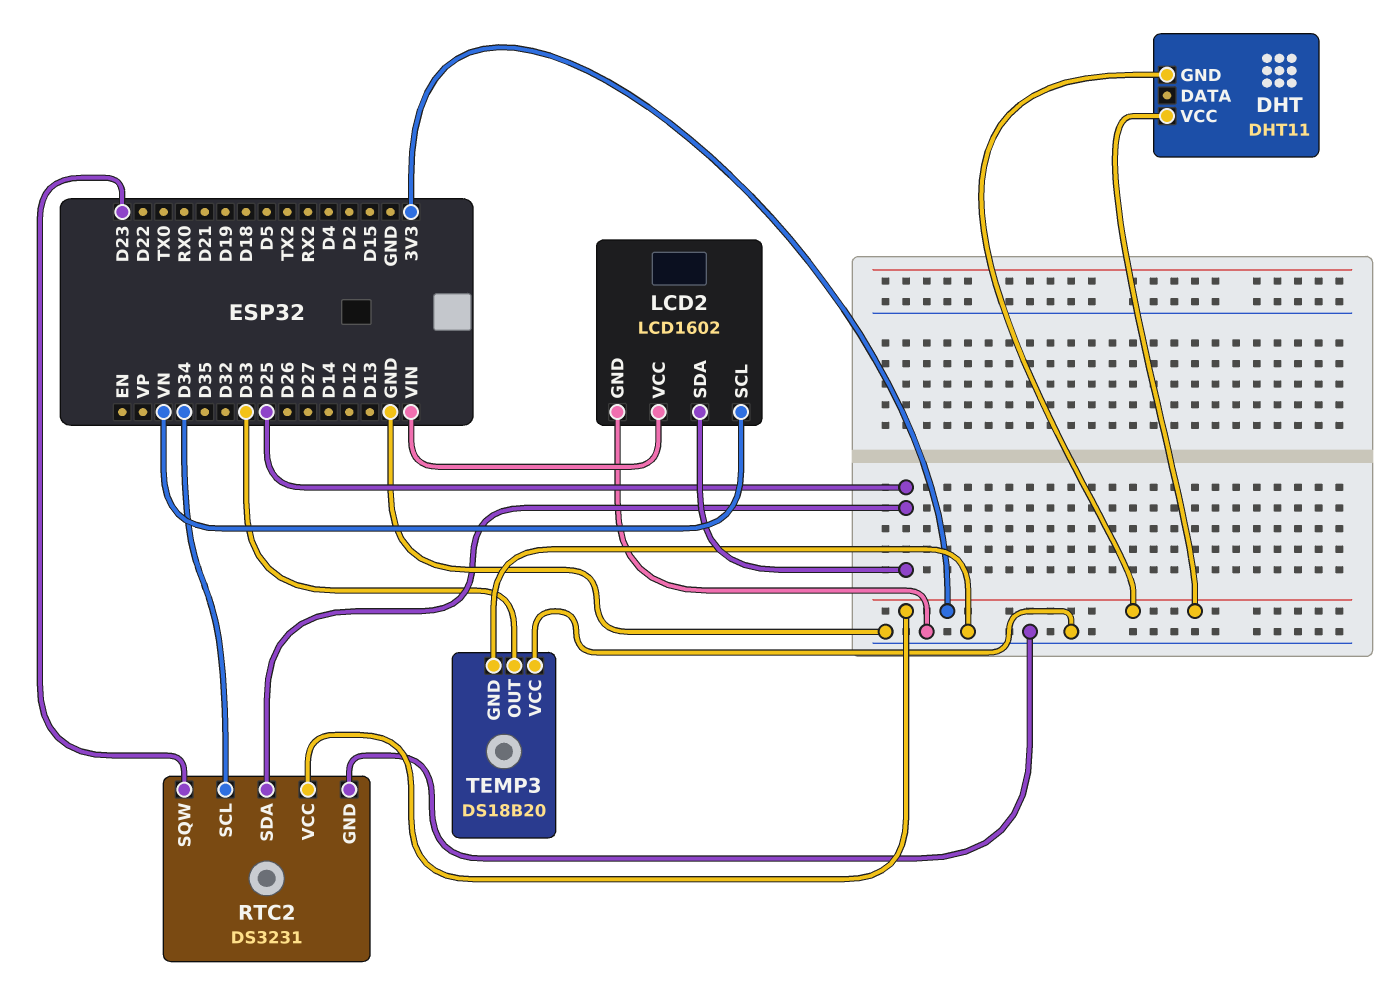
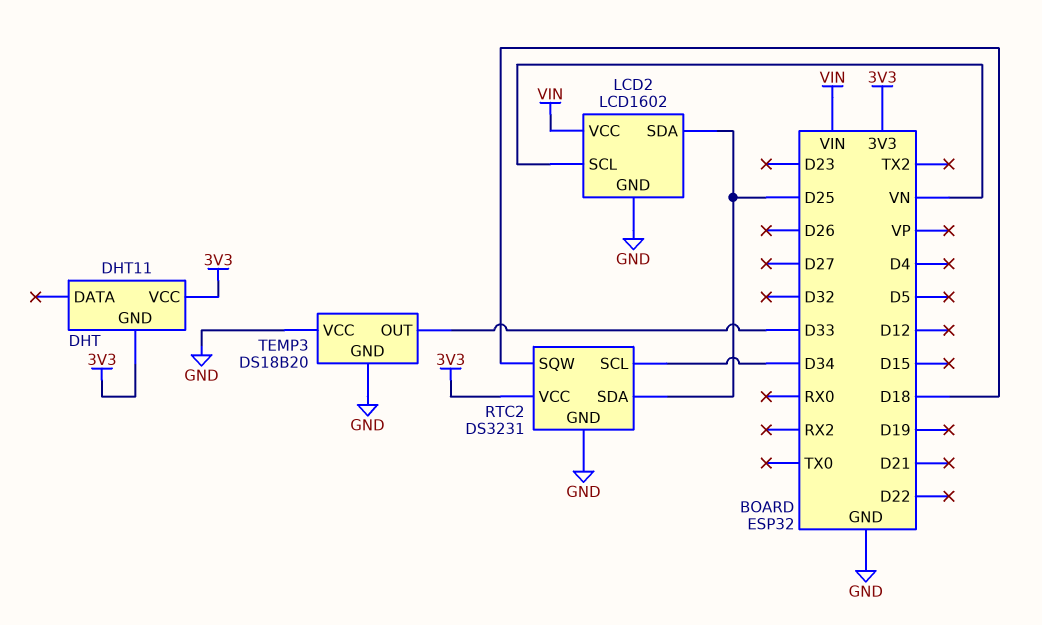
RTC2 pin SQW: D23 -> D18

